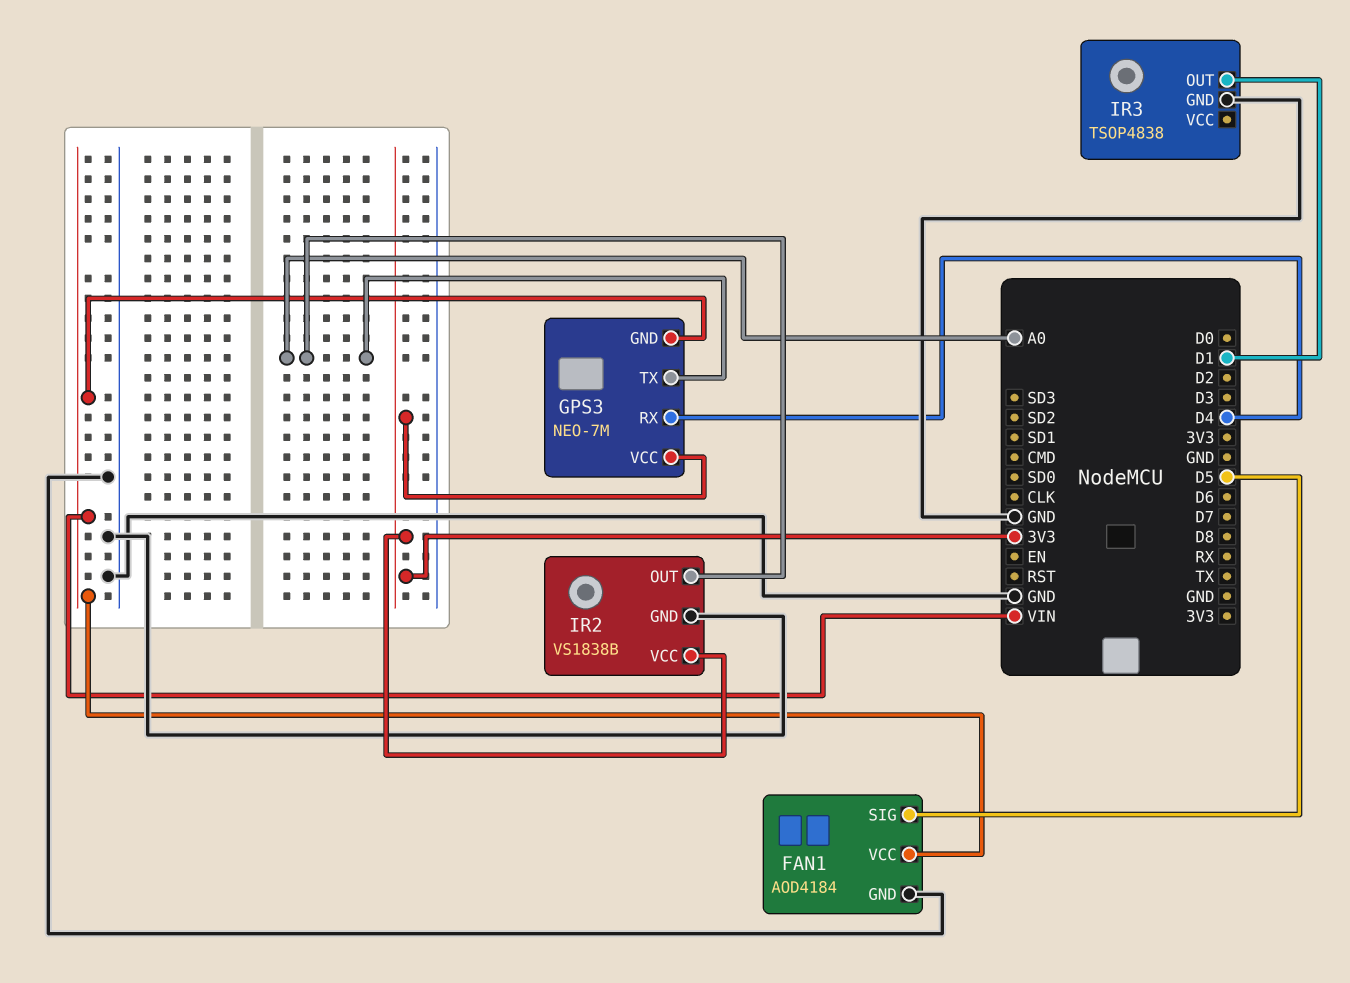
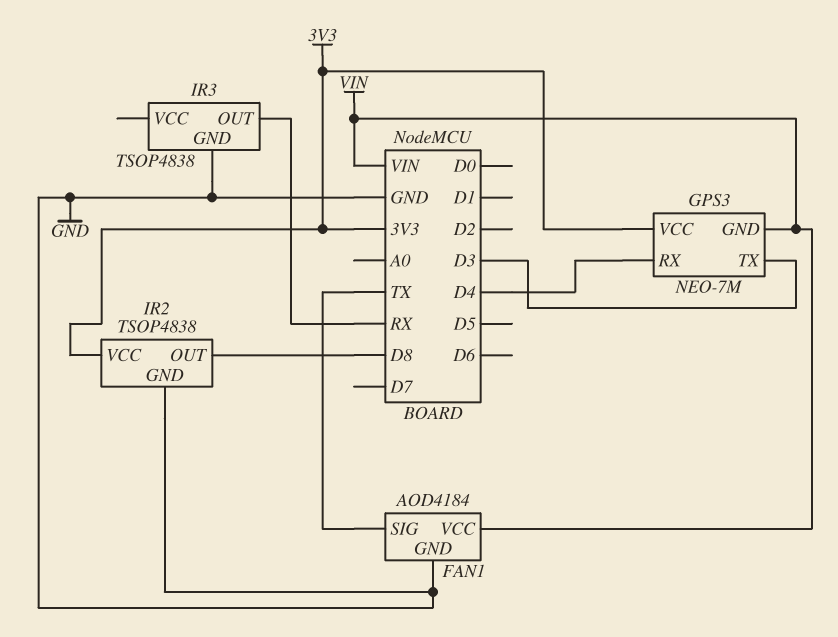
FAN1 pin SIG: D5 -> TX
GPS3 pin TX: A0 -> D3
IR2: VS1838B -> TSOP4838
IR2 pin OUT: A0 -> D8
IR3 pin OUT: D1 -> RX

